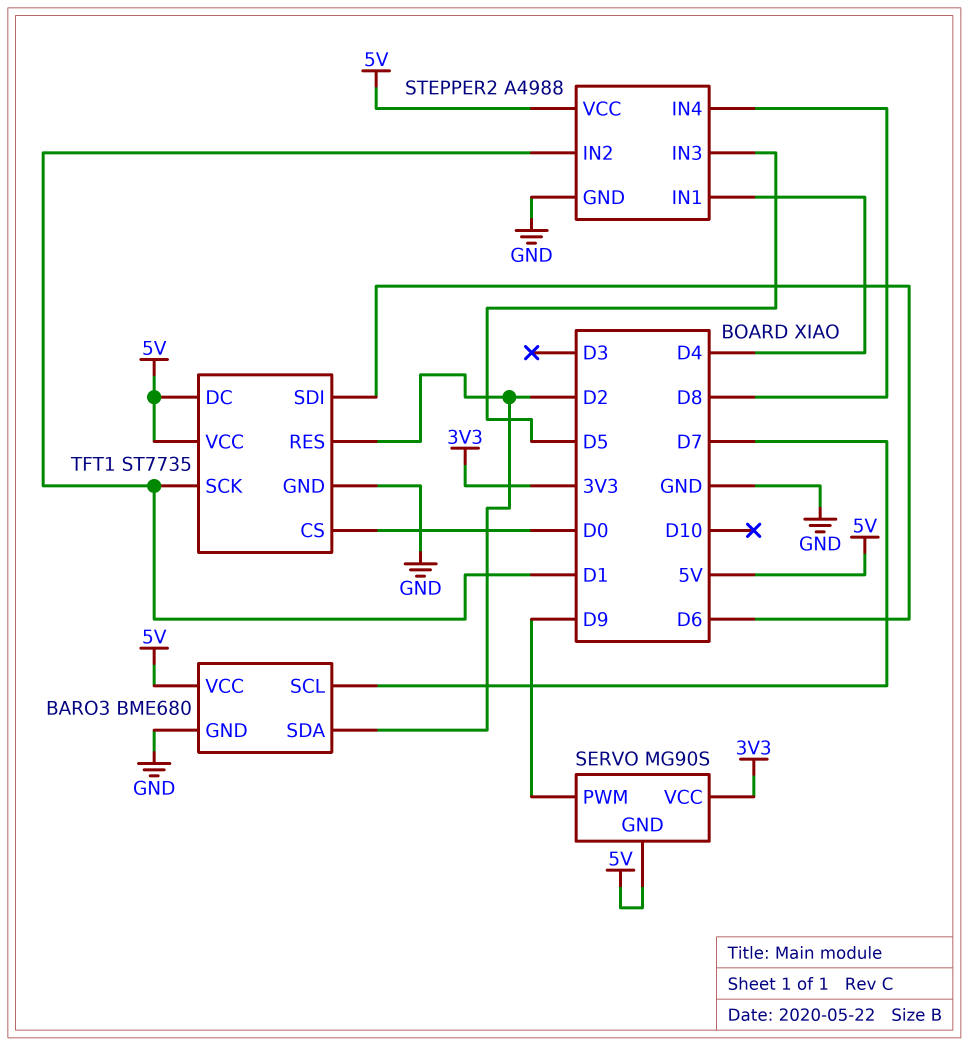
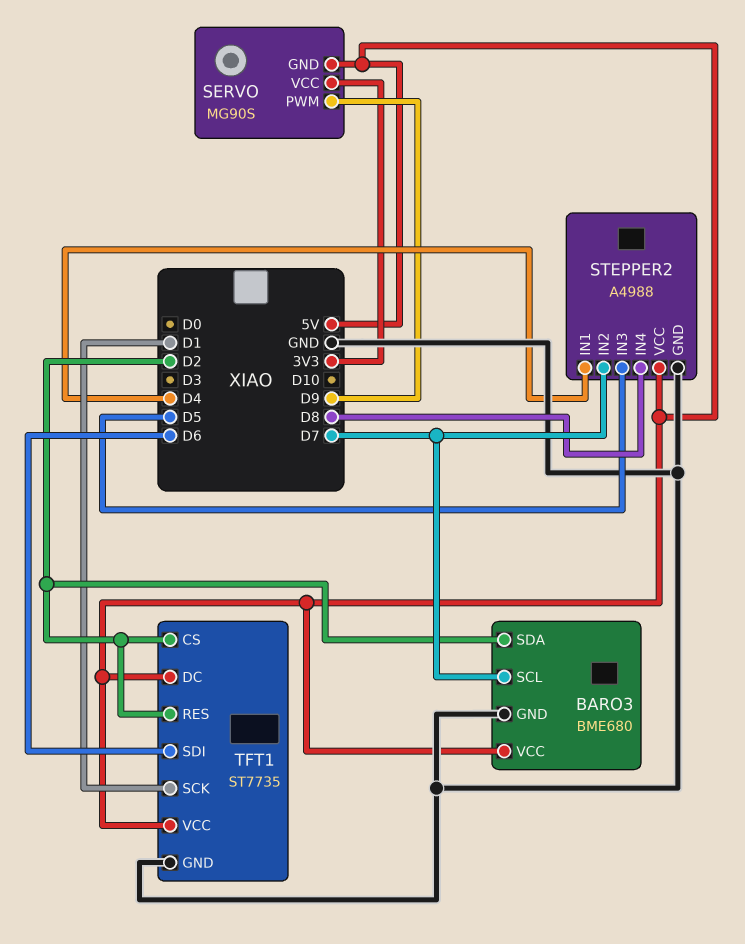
STEPPER2 pin IN2: D1 -> D7
TFT1 pin CS: D0 -> D2

